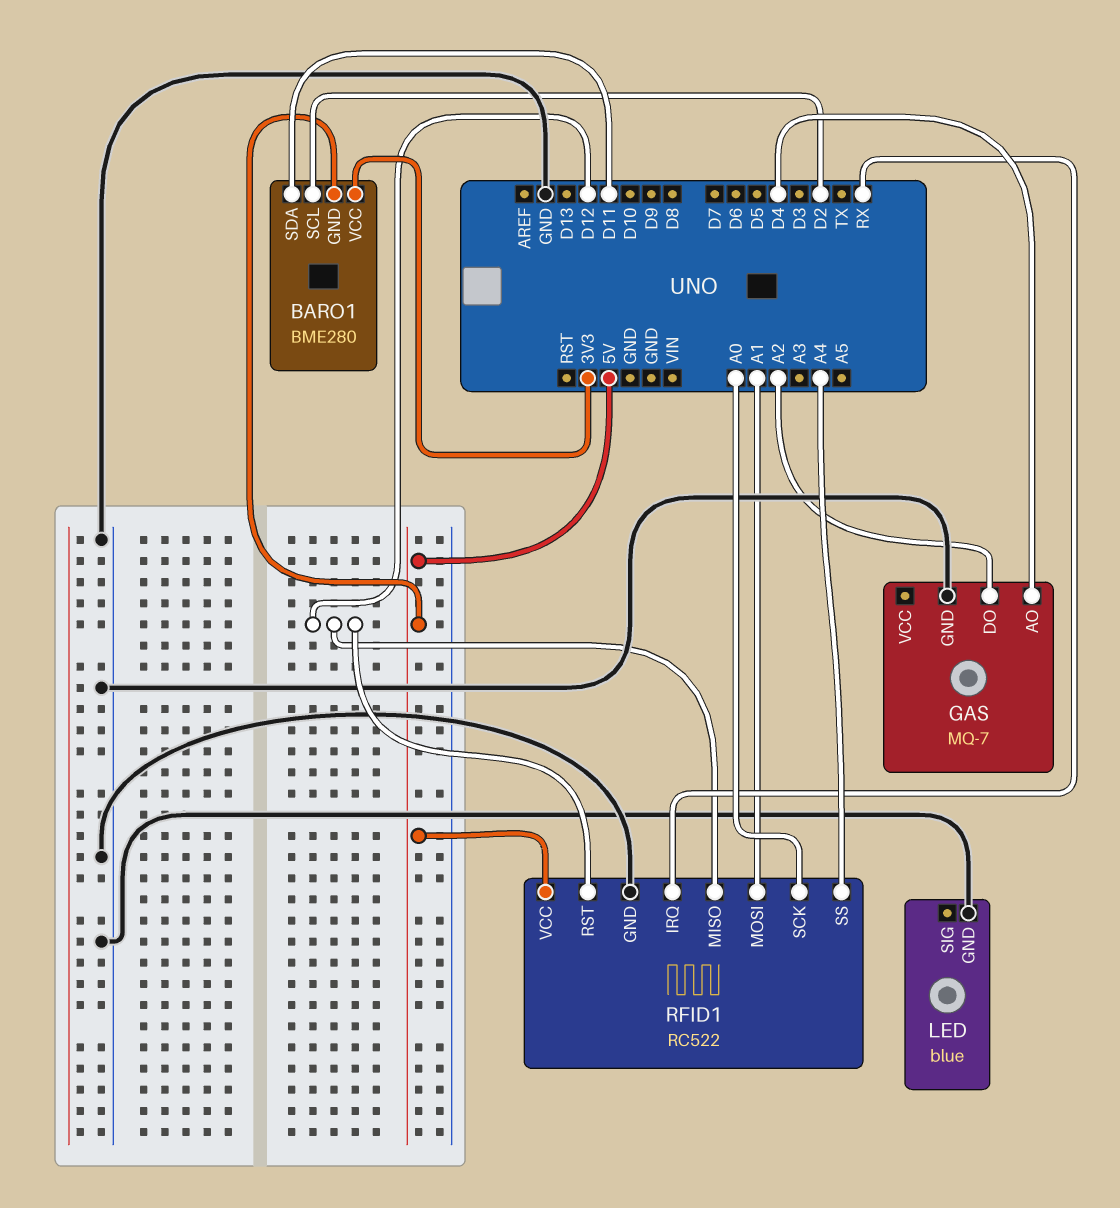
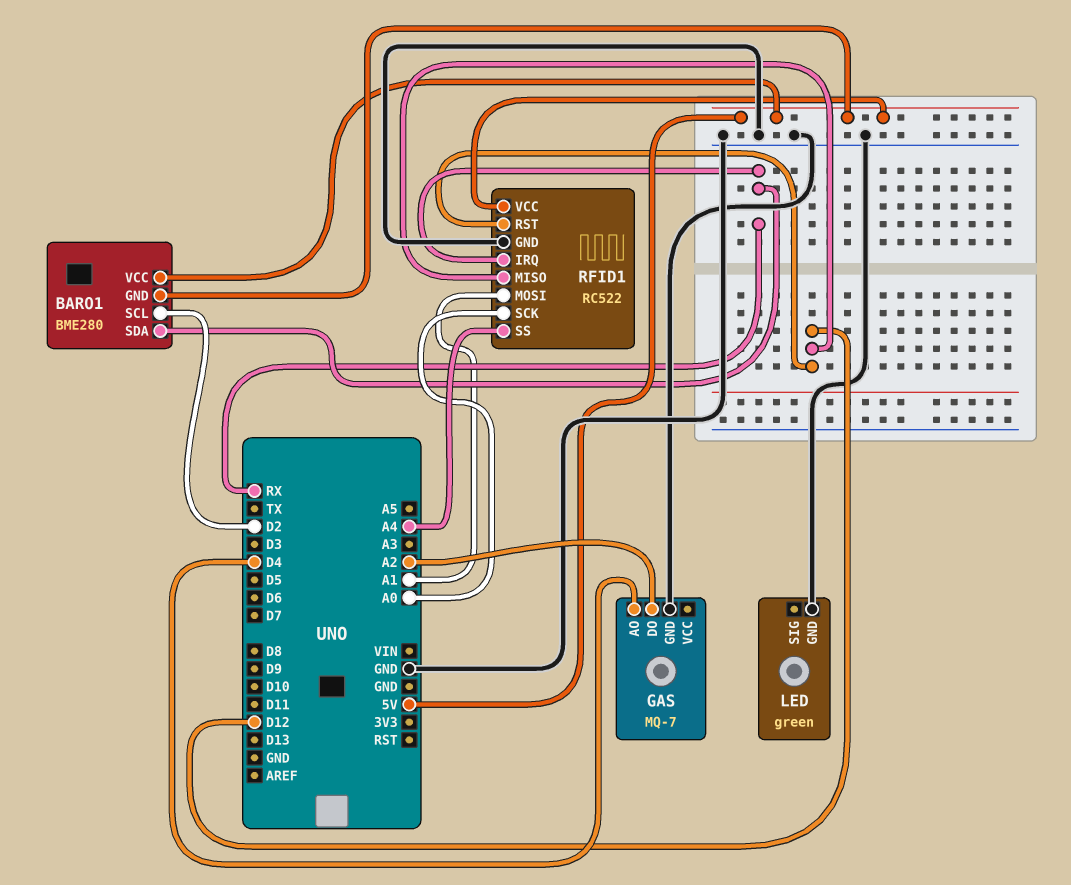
BARO1 pin SDA: D11 -> RX
BARO1 pin VCC: 3V3 -> 5V
LED: blue -> green

